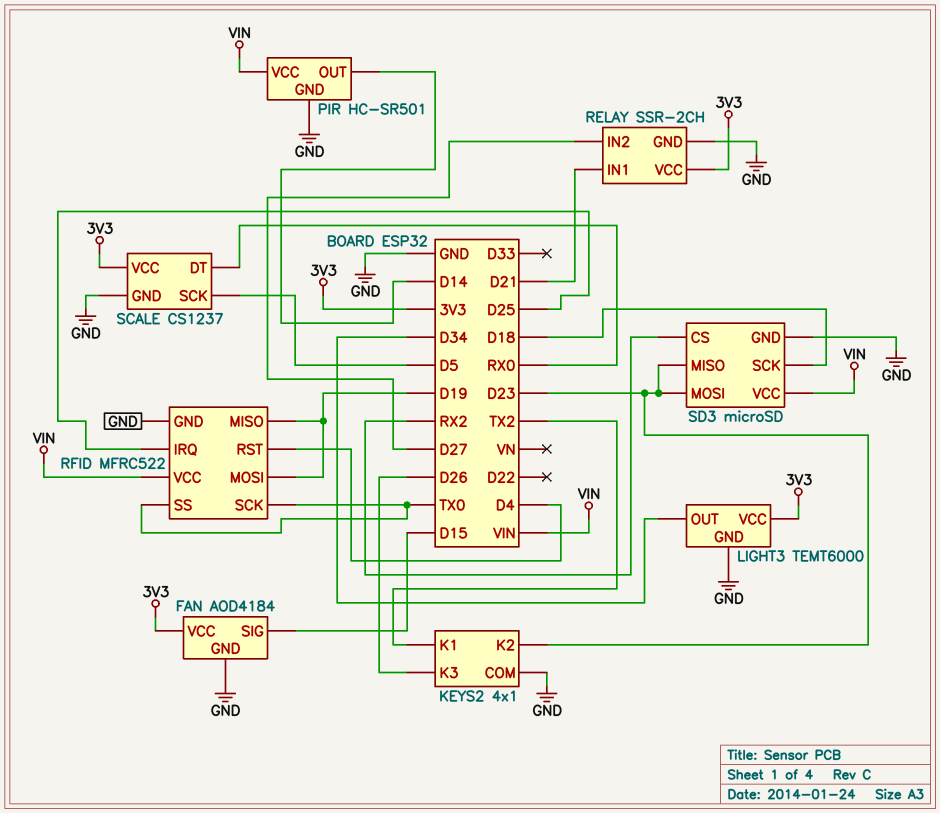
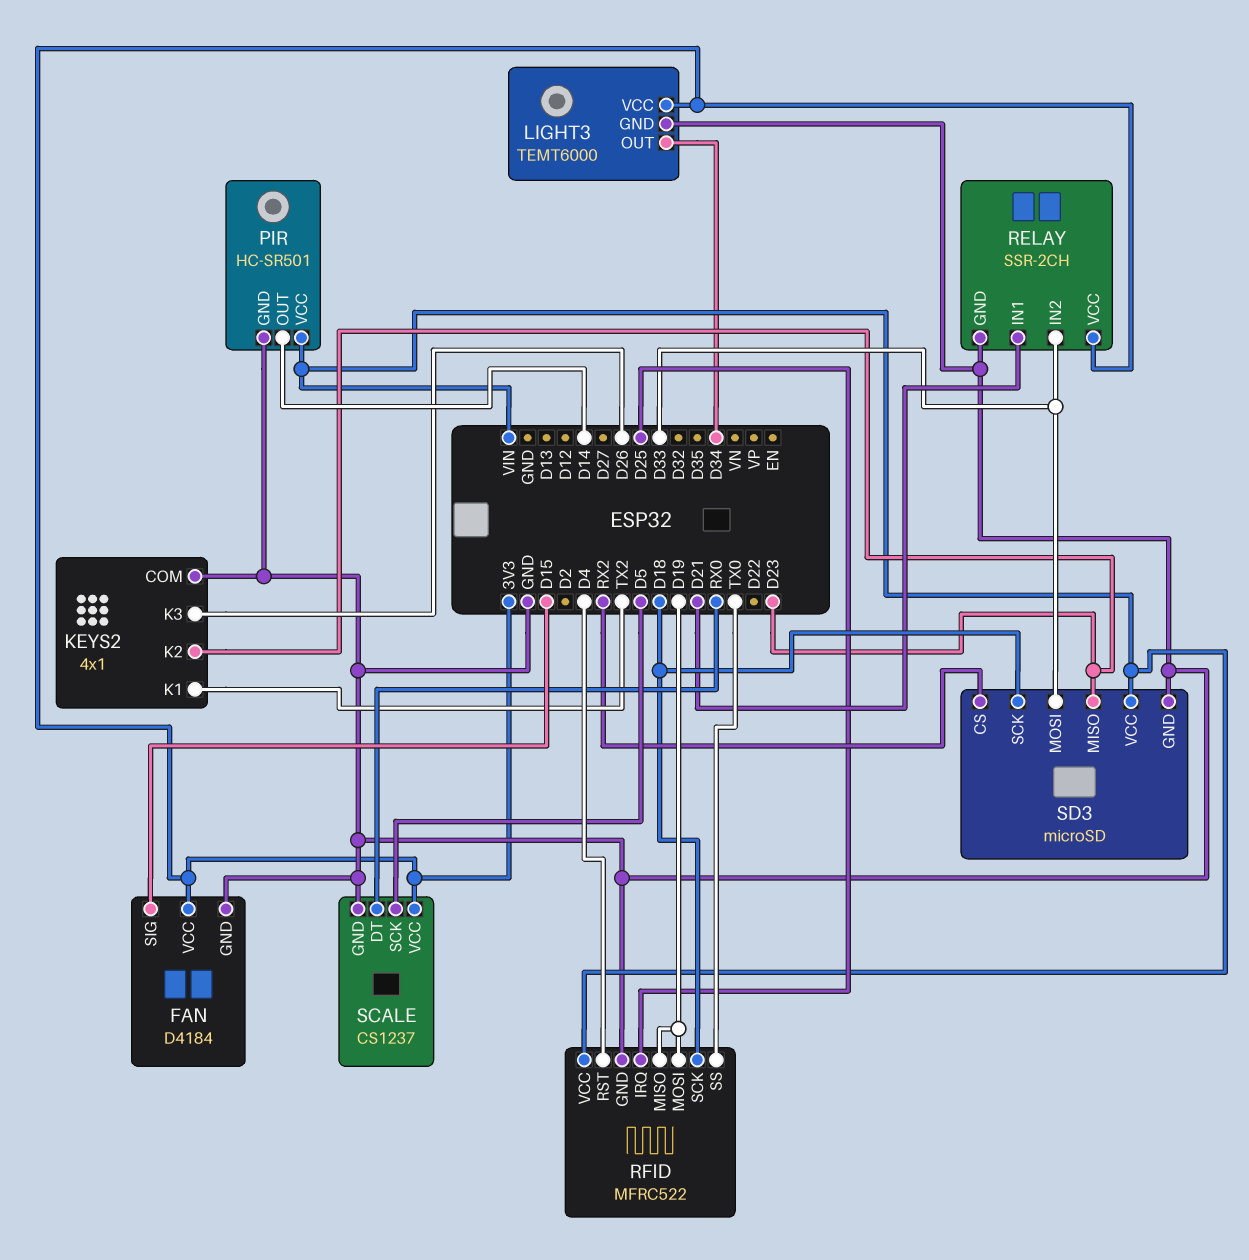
FAN: AOD4184 -> D4184
RELAY pin IN2: D27 -> D33
RFID pin SCK: TX0 -> D18
SD3 pin MOSI: D23 -> D33

